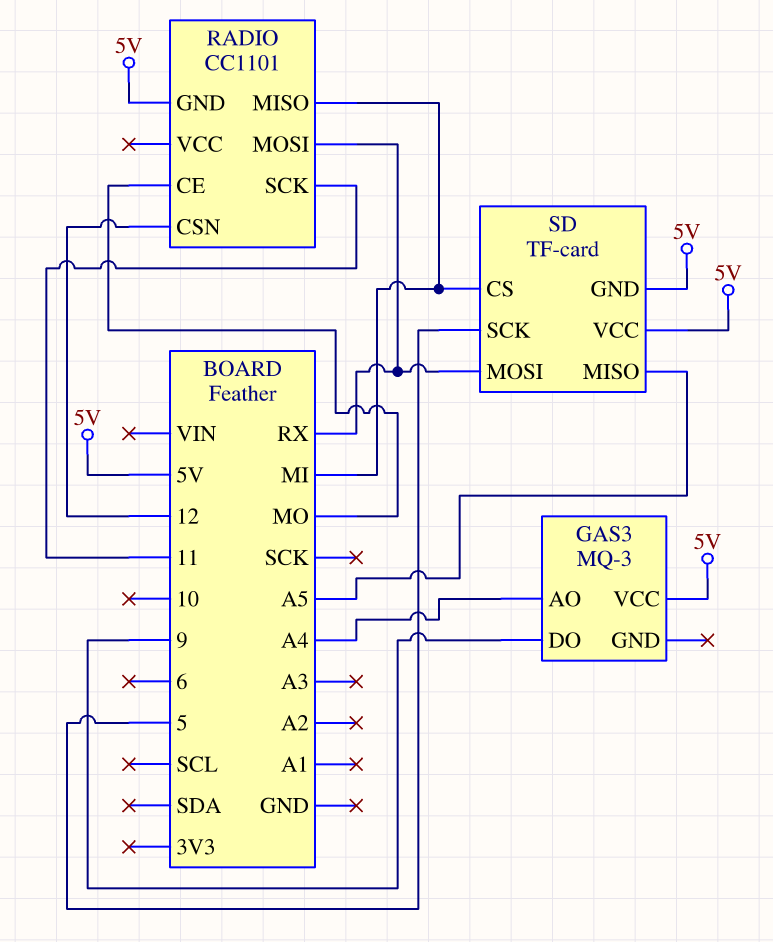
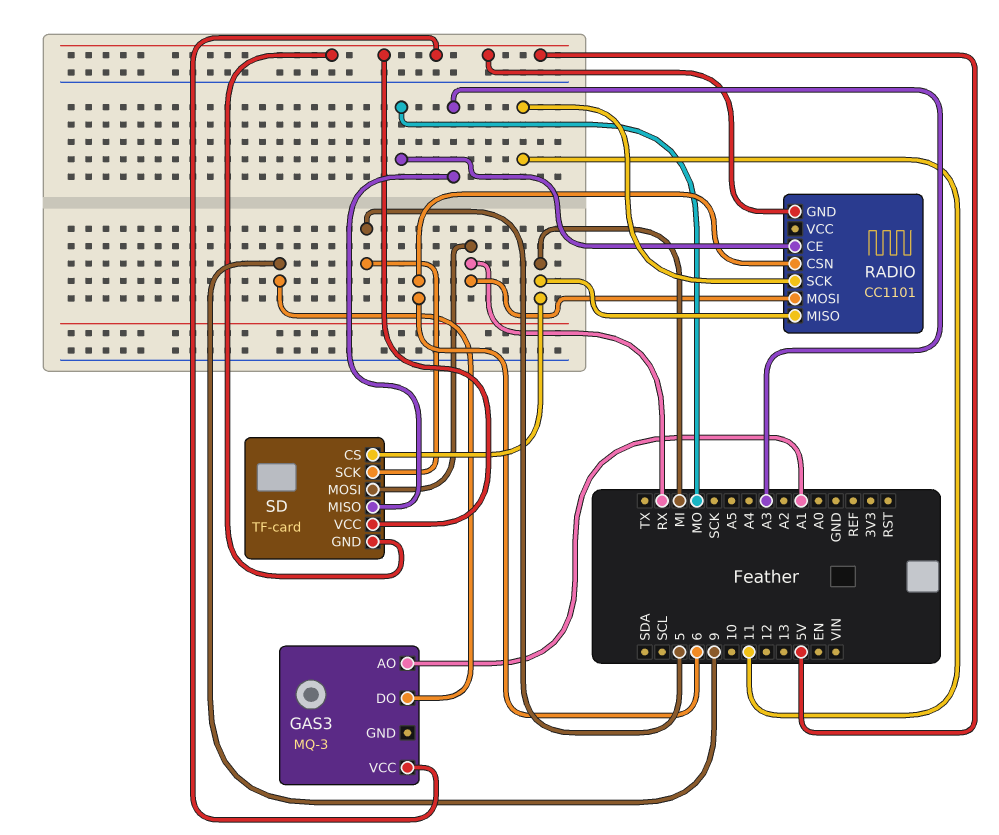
GAS3 pin AO: A4 -> A1
RADIO pin CSN: 12 -> 6
SD pin MISO: A5 -> A3

